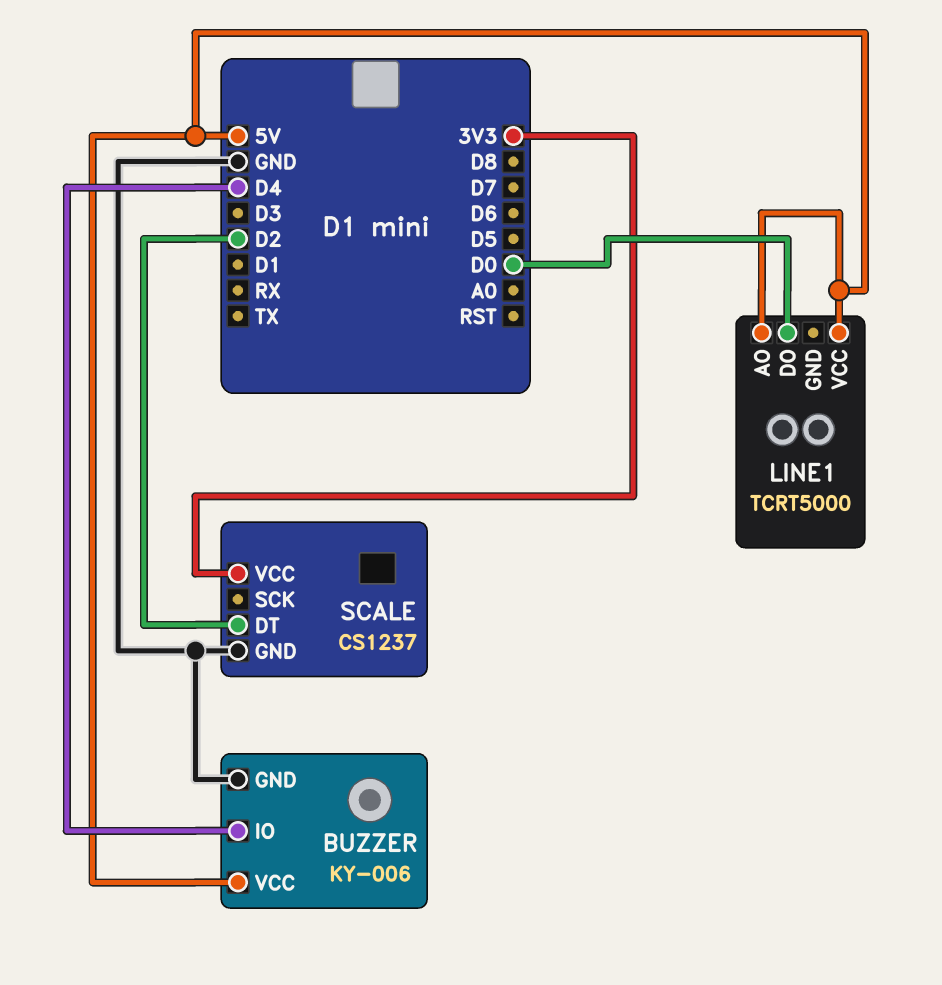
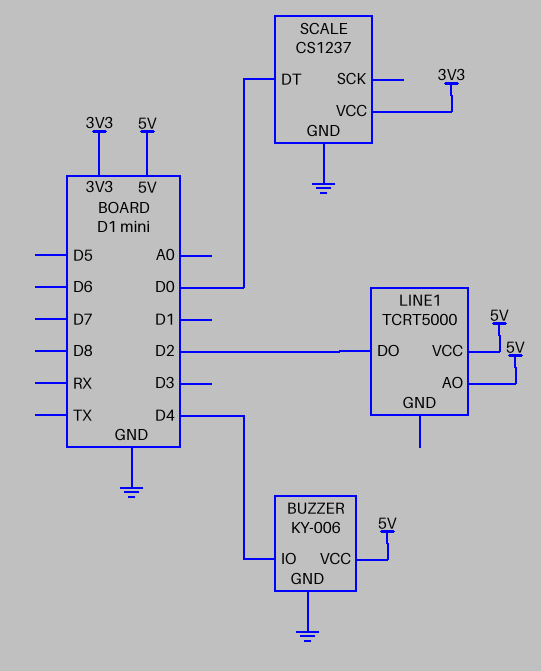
LINE1 pin DO: D0 -> D2
SCALE pin DT: D2 -> D0

